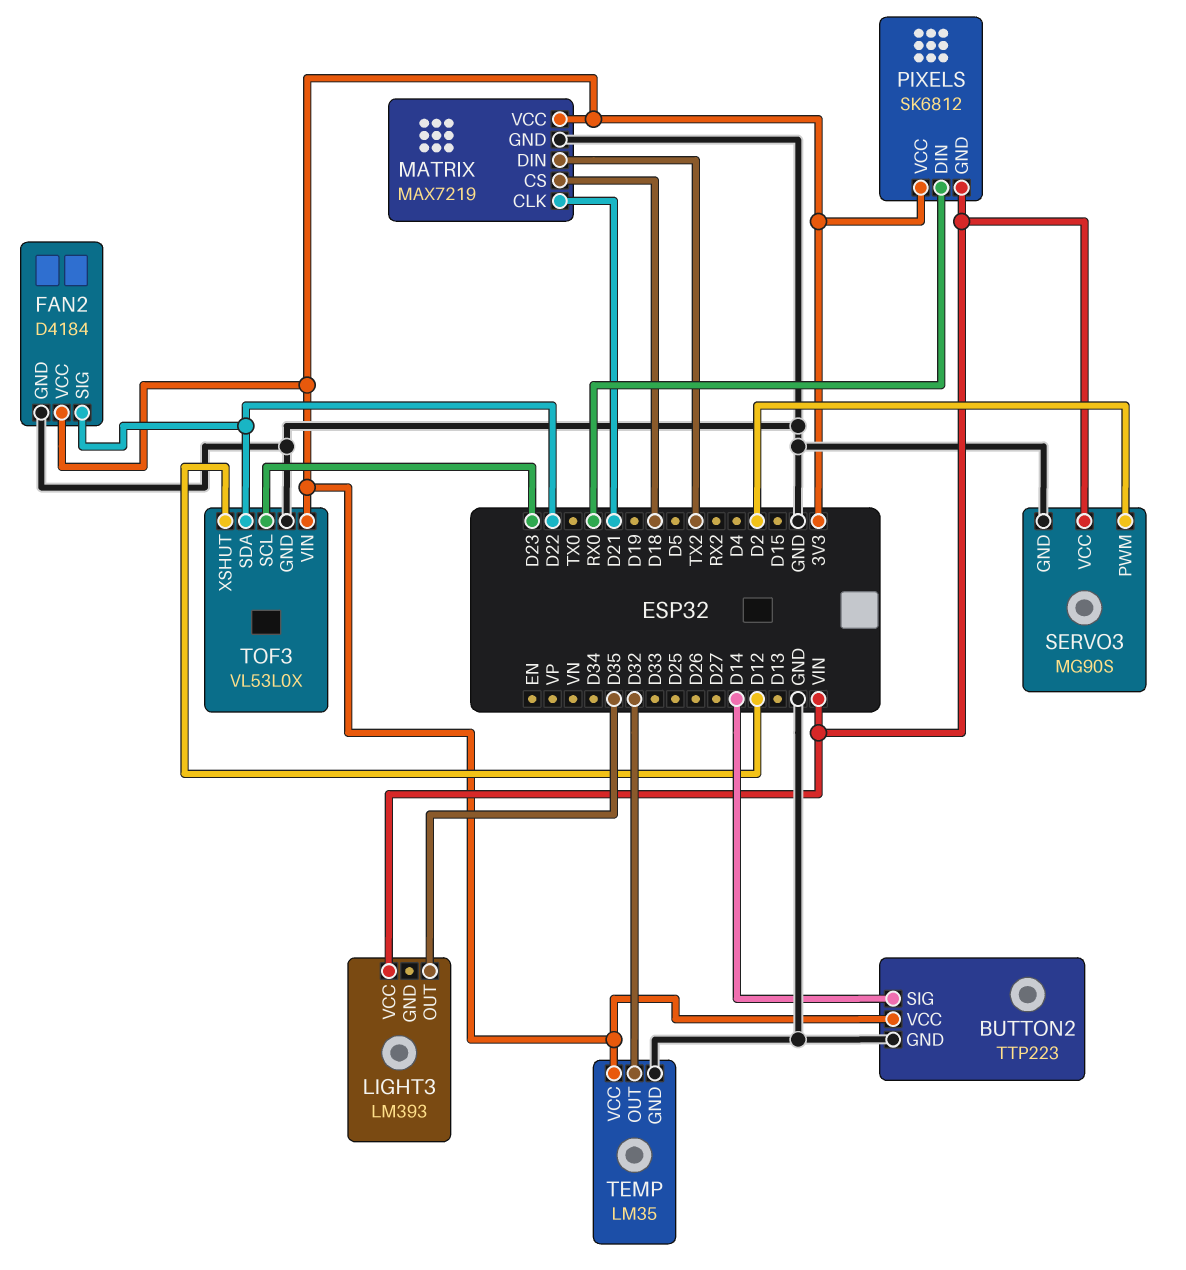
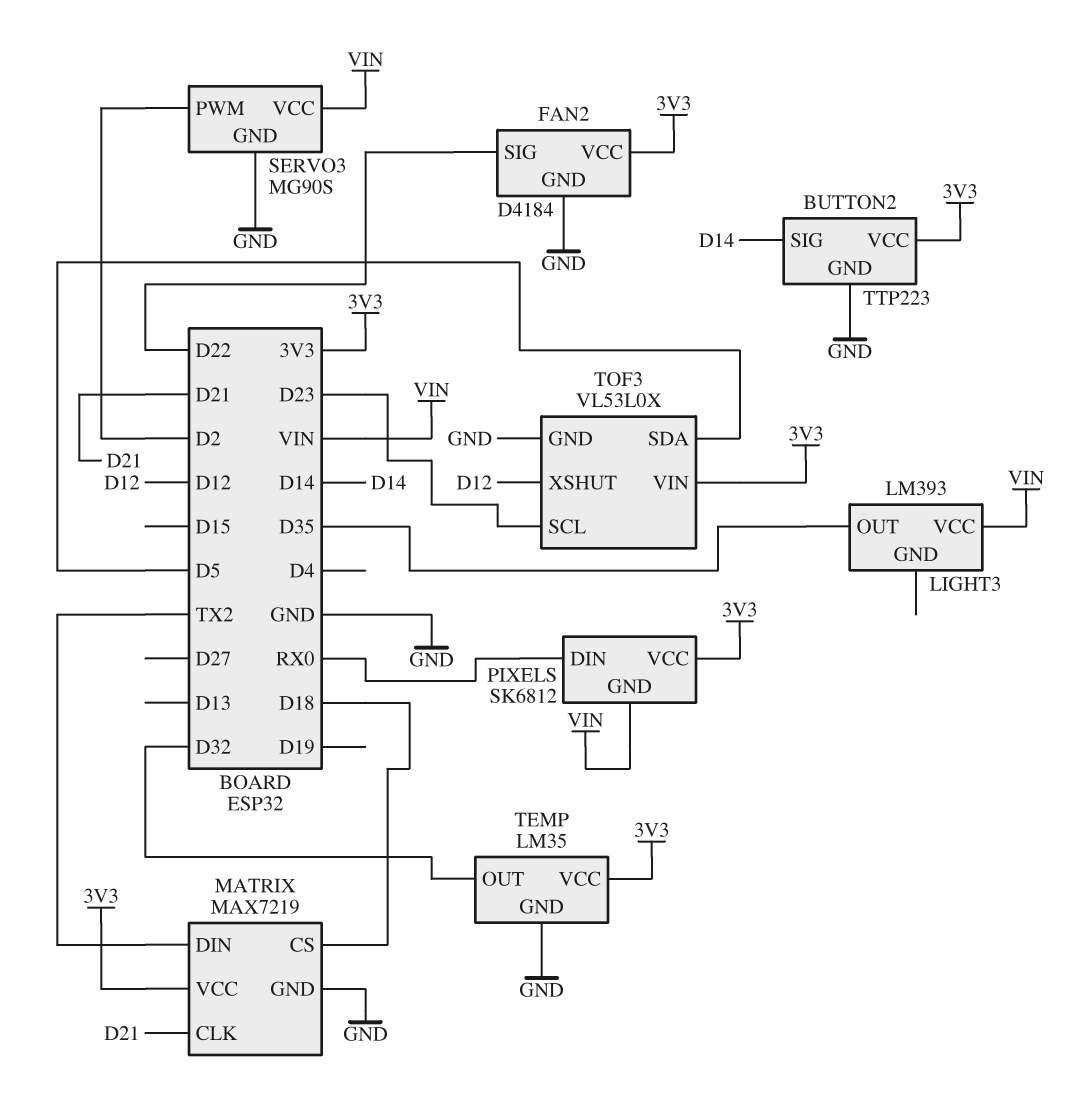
TOF3 pin SDA: D22 -> D5

